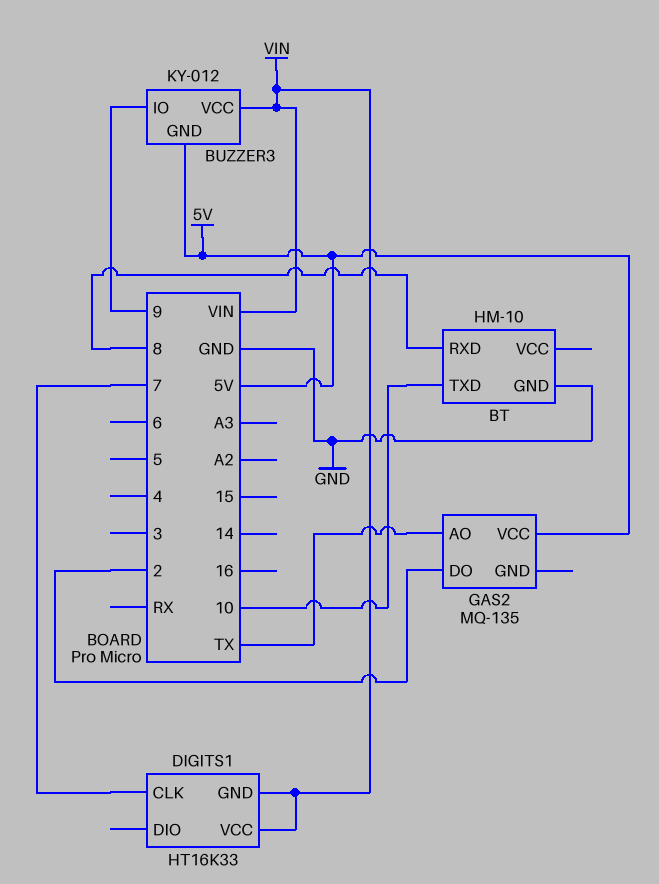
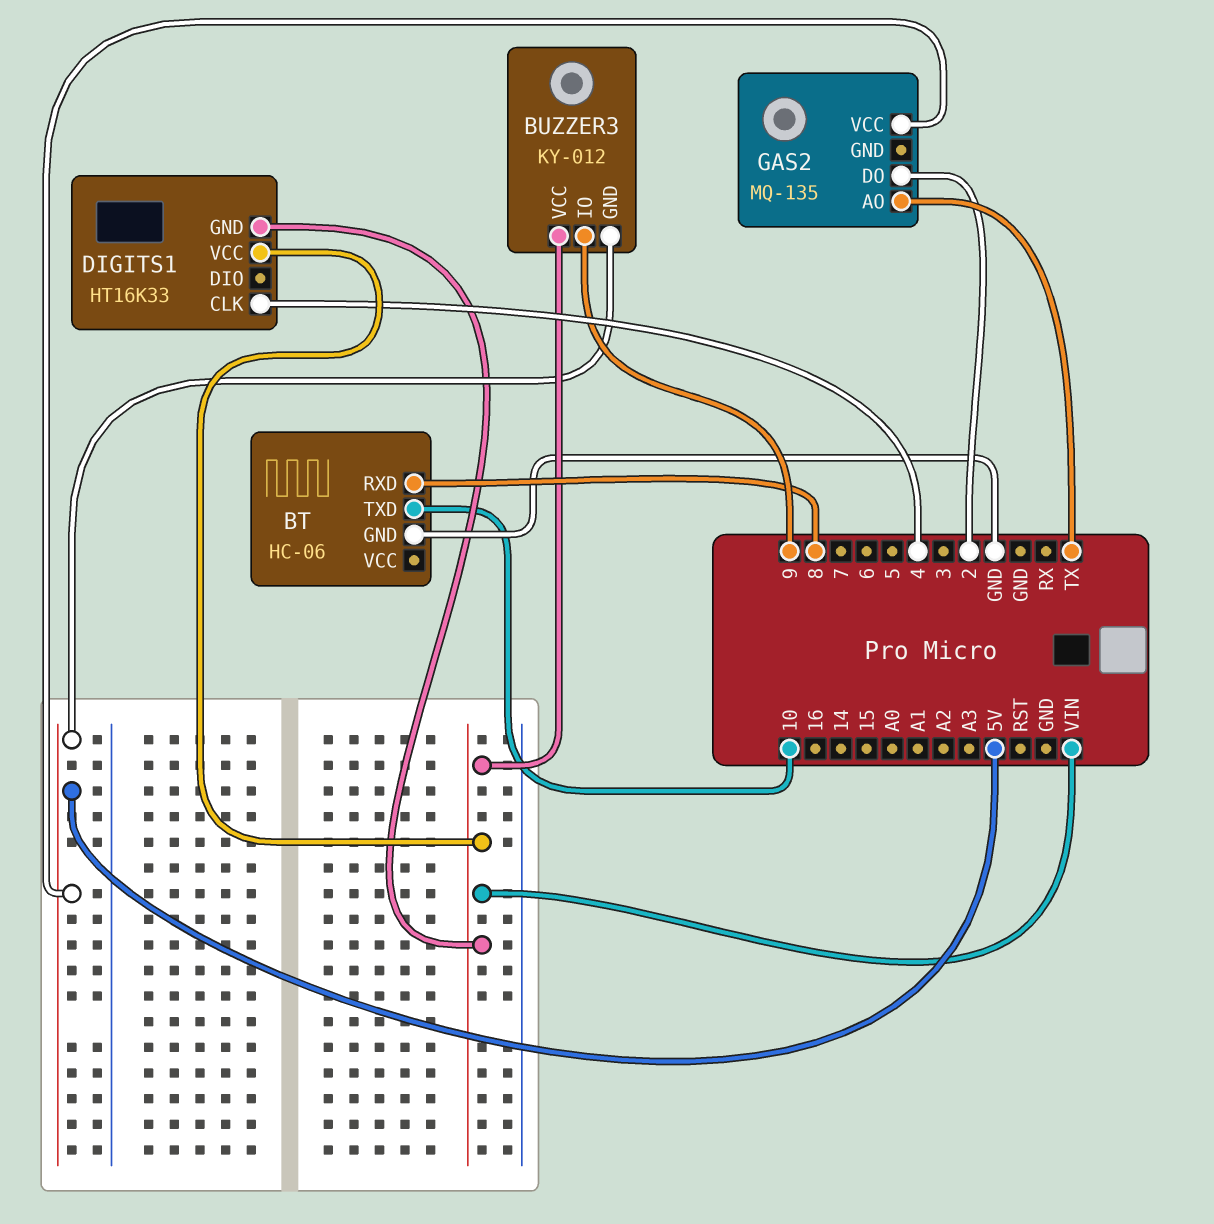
BT: HM-10 -> HC-06
DIGITS1 pin CLK: 7 -> 4

